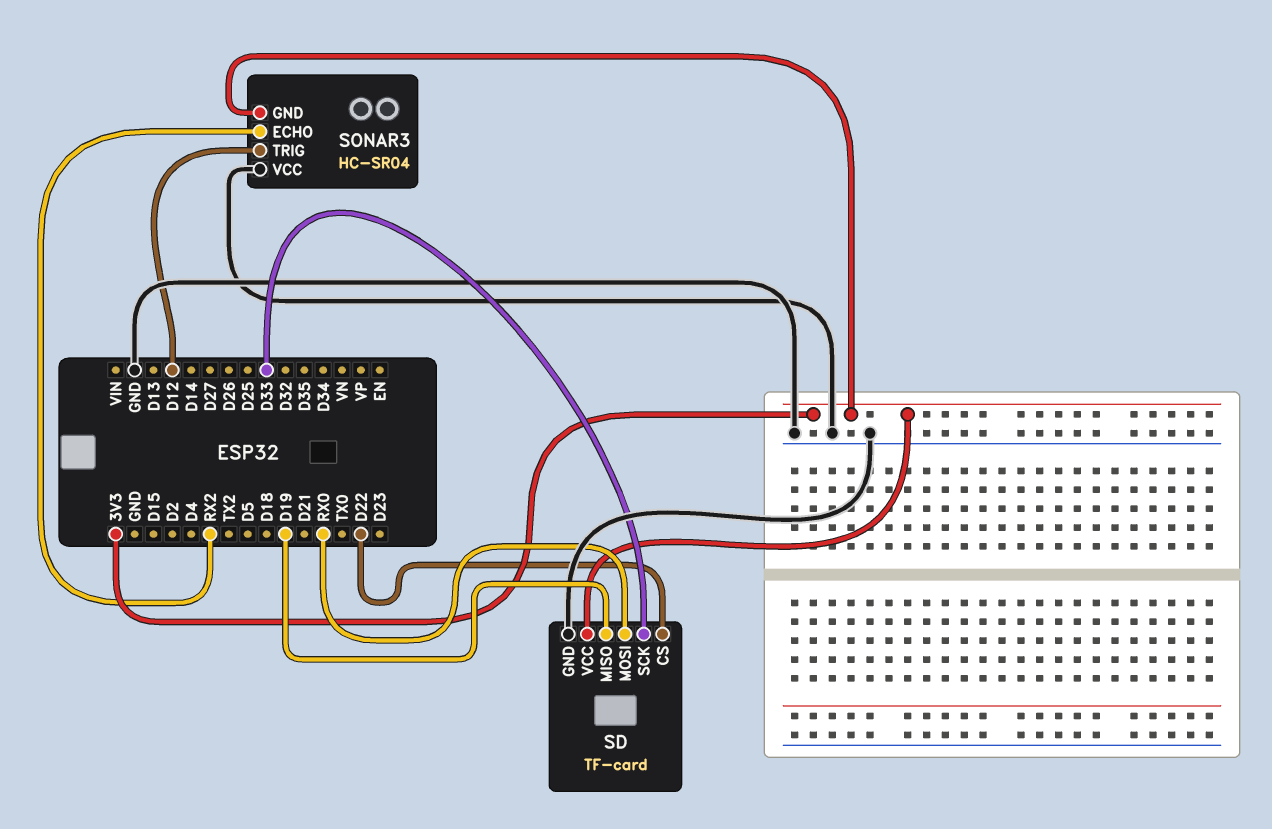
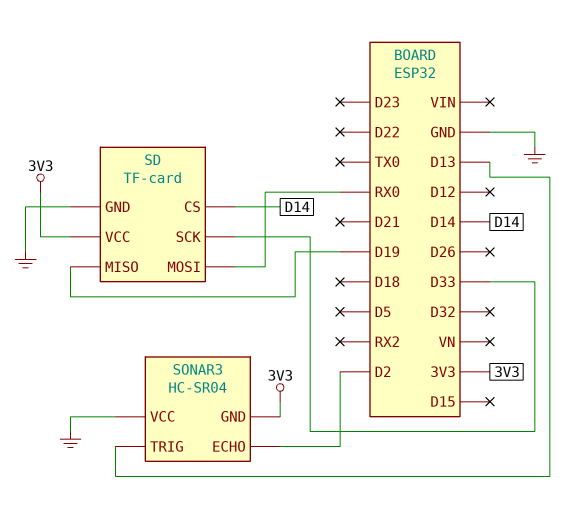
SD pin CS: D22 -> D14
SONAR3 pin ECHO: RX2 -> D2
SONAR3 pin TRIG: D12 -> D13

